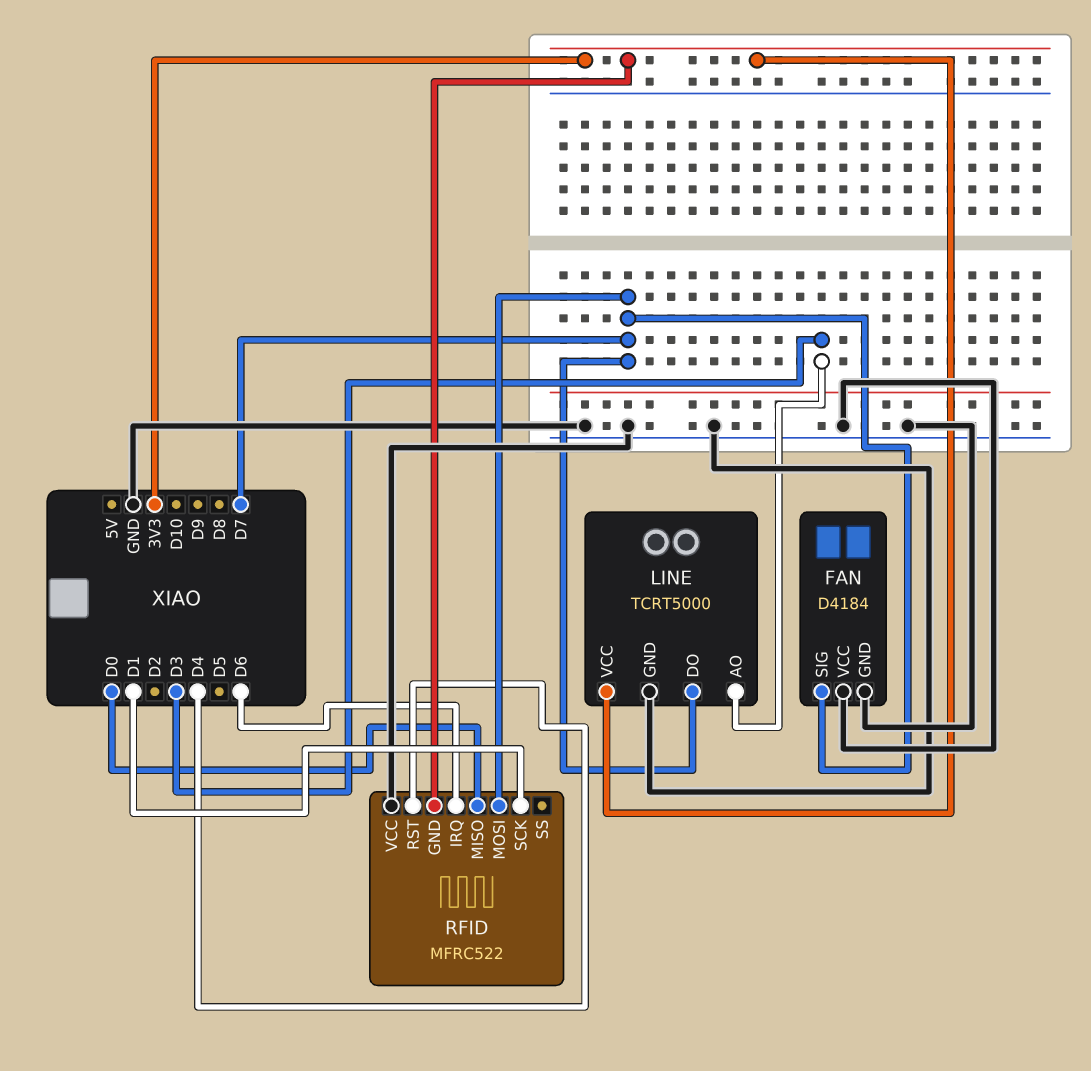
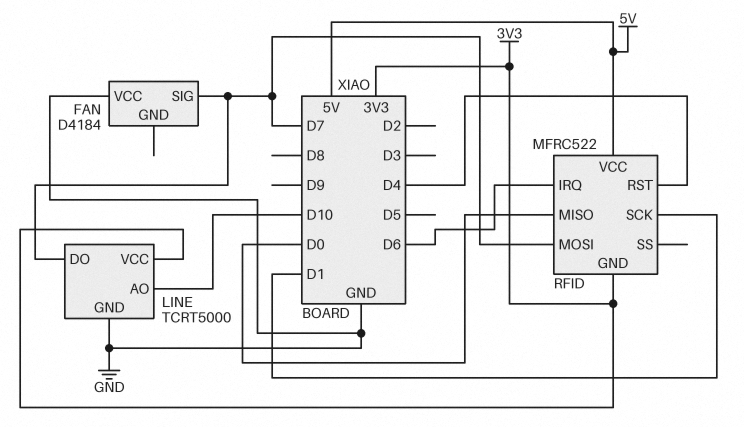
FAN pin GND: GND -> none
LINE pin AO: D3 -> D10
RFID pin VCC: GND -> 5V

